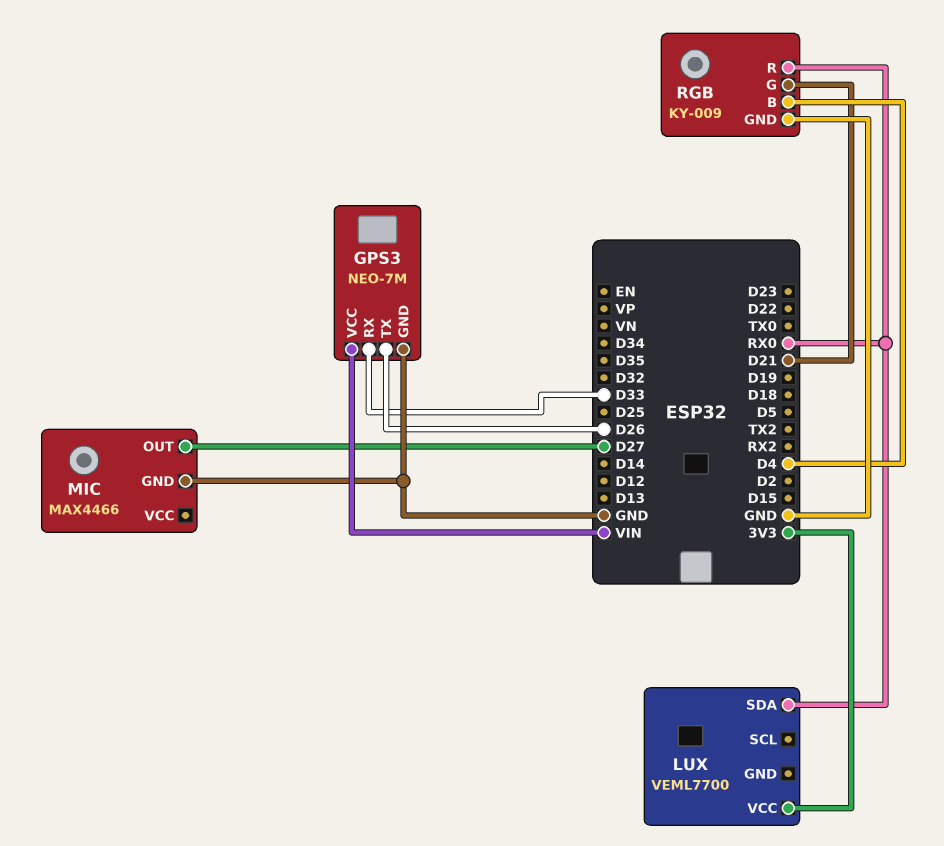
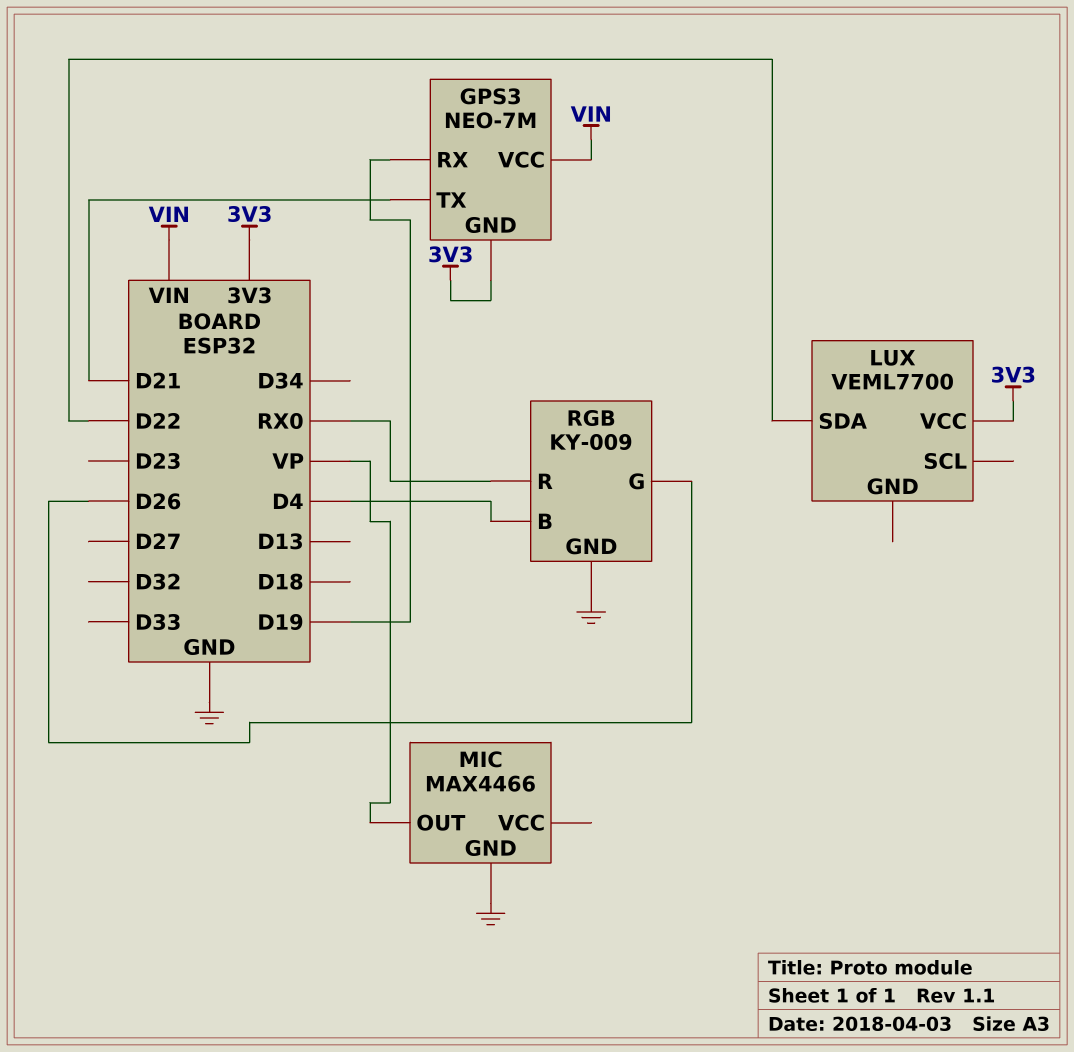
GPS3 pin GND: GND -> 3V3
GPS3 pin RX: D33 -> D19
GPS3 pin TX: D26 -> D21
LUX pin SDA: RX0 -> D22
MIC pin OUT: D27 -> VP
RGB pin G: D21 -> D26

